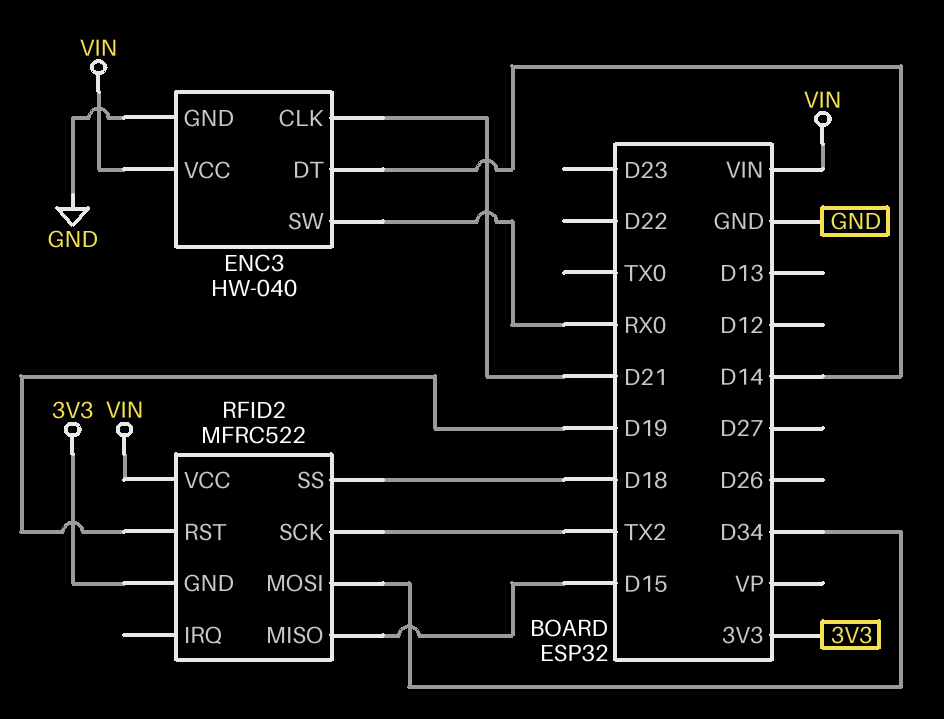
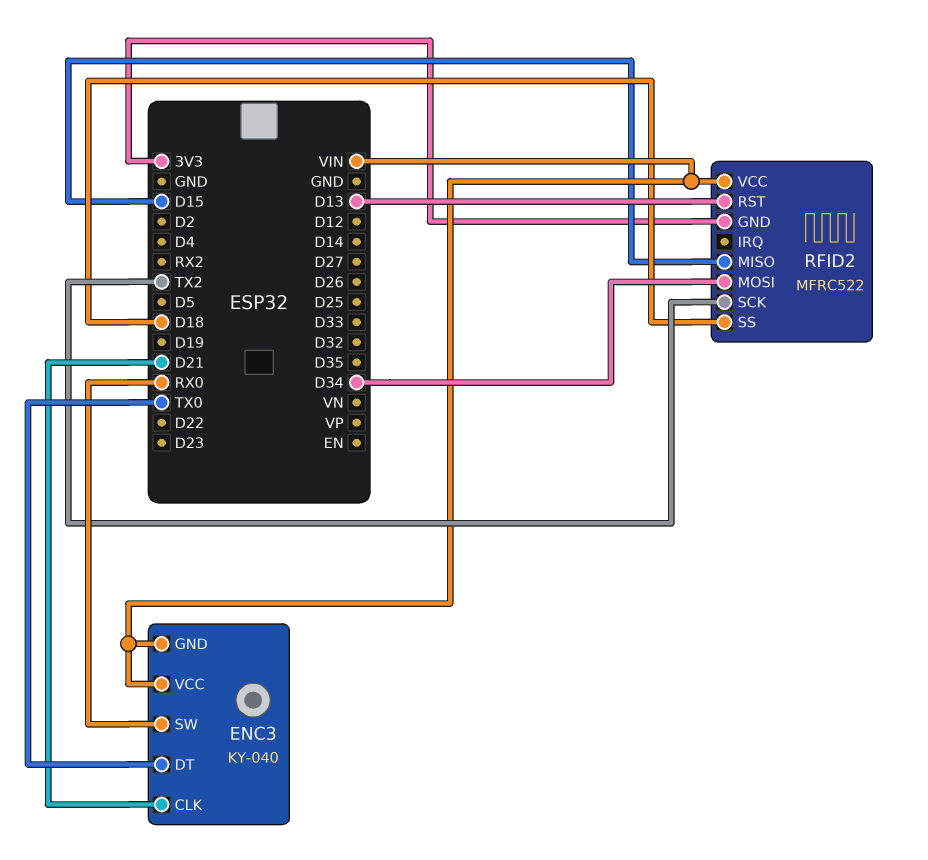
ENC3: HW-040 -> KY-040
ENC3 pin DT: D14 -> TX0
ENC3 pin GND: GND -> VIN
RFID2 pin RST: D19 -> D13

